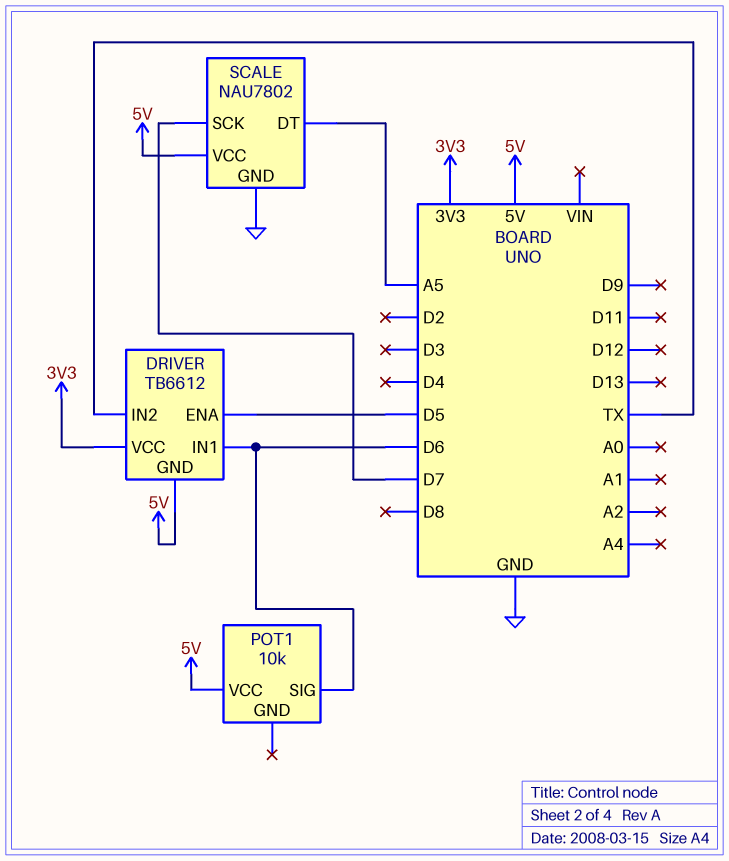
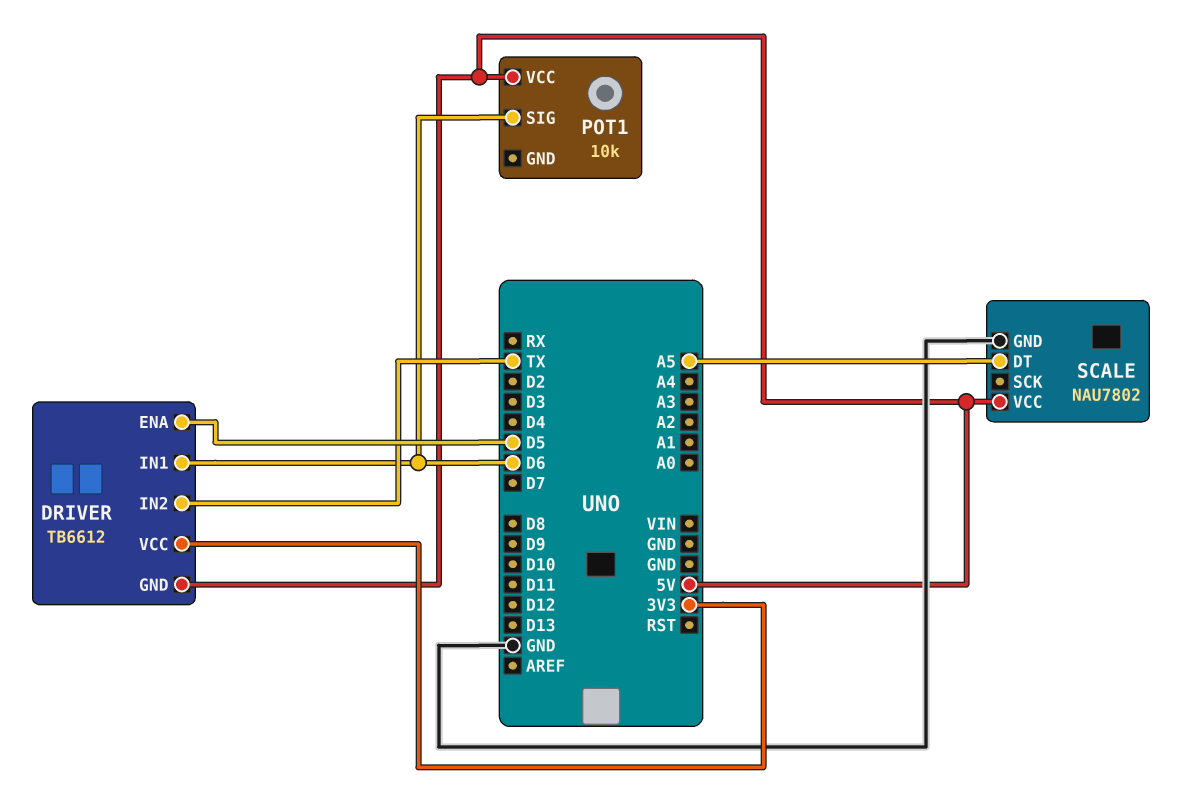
SCALE pin SCK: D7 -> none

